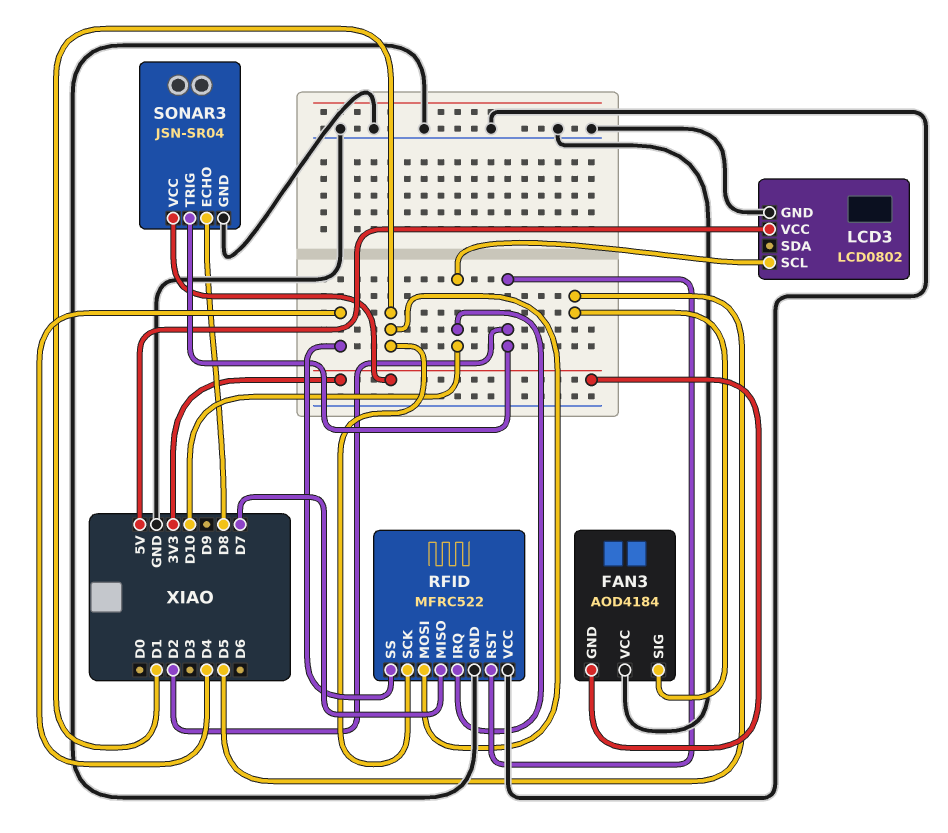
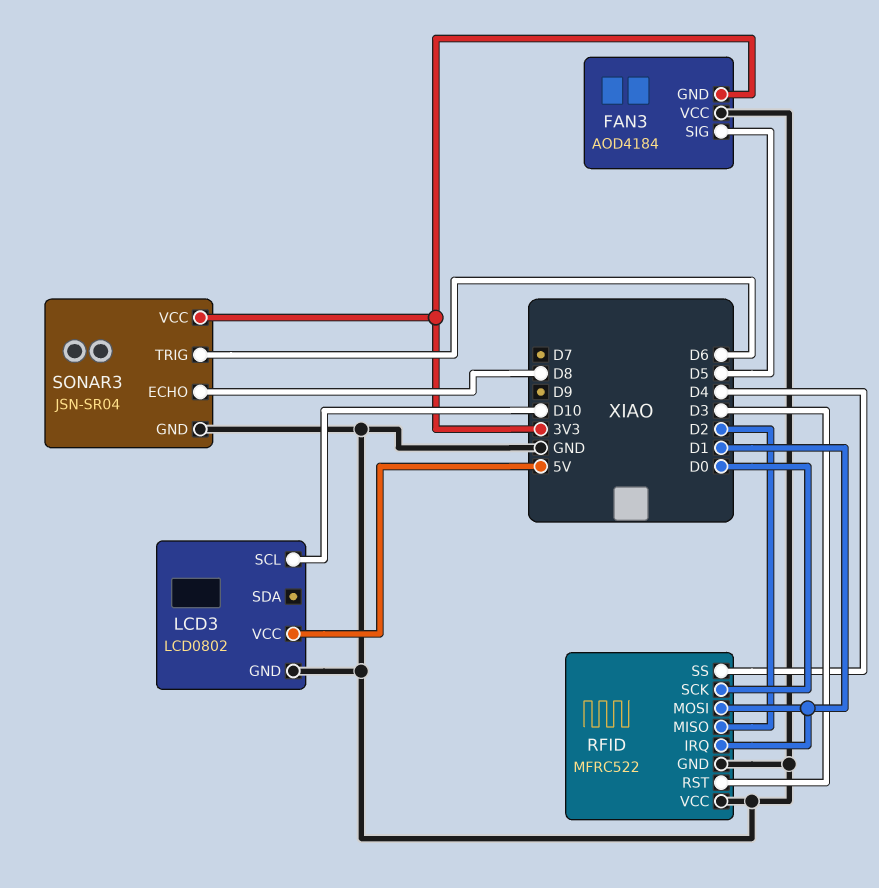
RFID pin IRQ: D10 -> D1
RFID pin MISO: D7 -> D2
RFID pin RST: D2 -> D3
RFID pin SCK: D1 -> D0
SONAR3 pin TRIG: D2 -> D6

